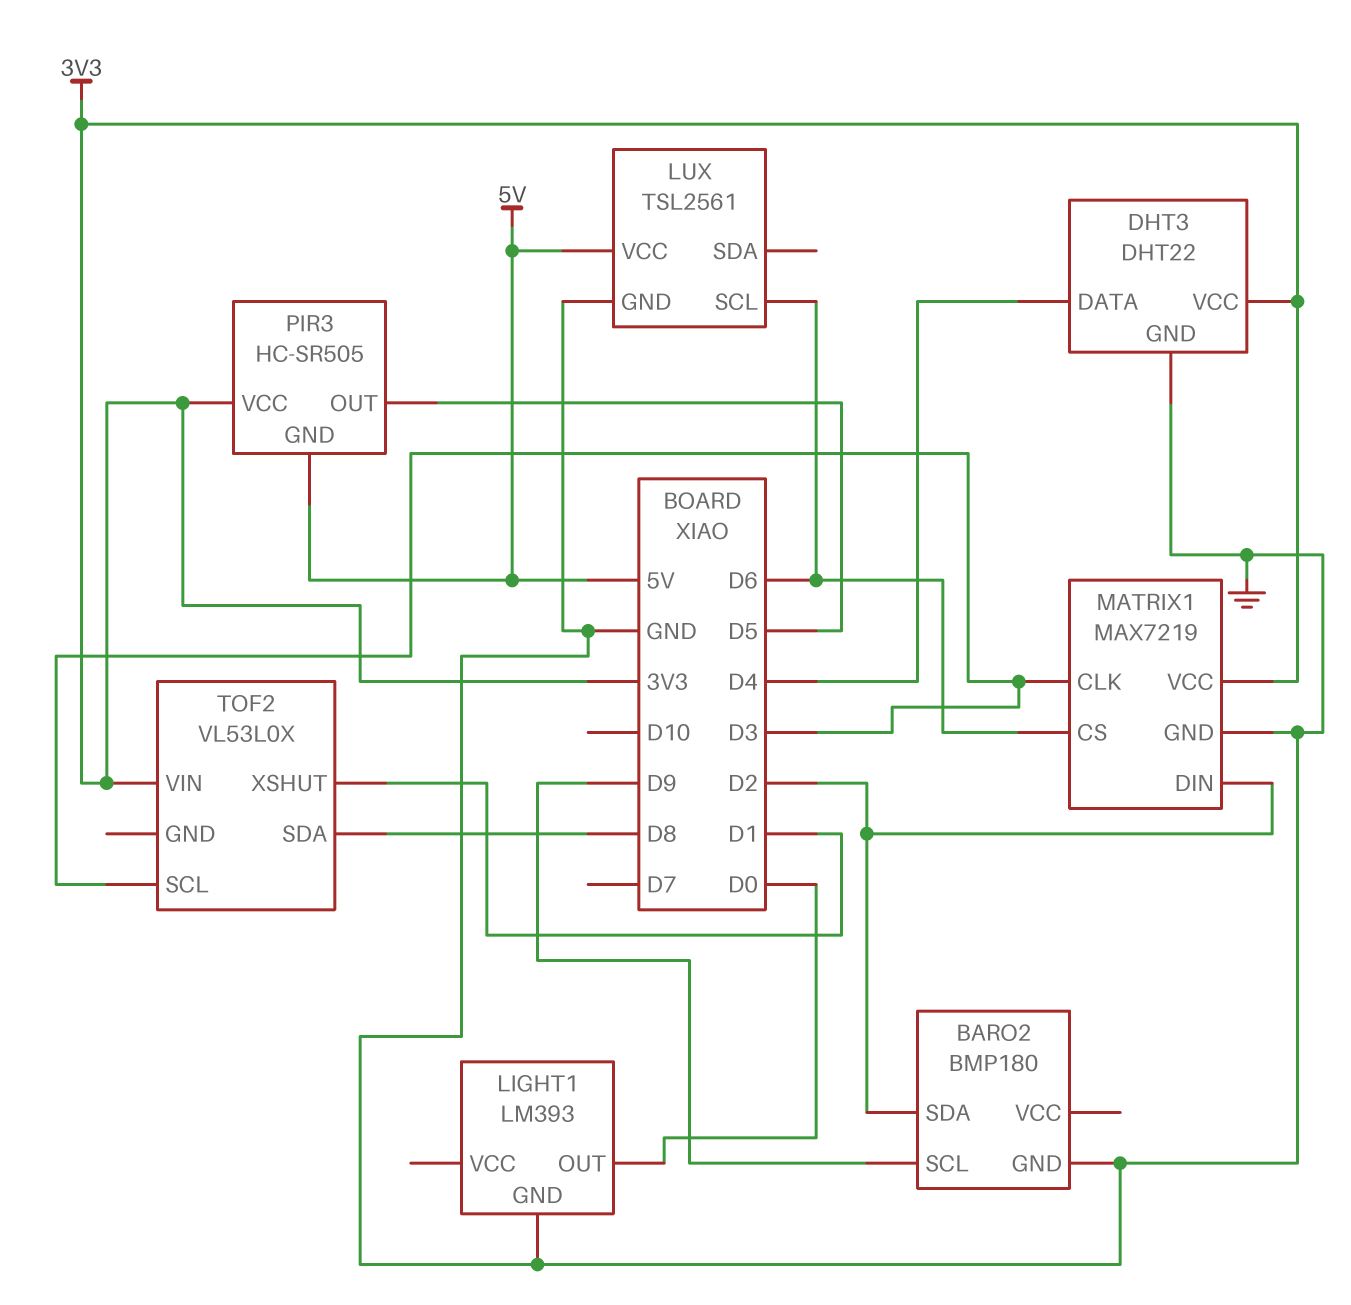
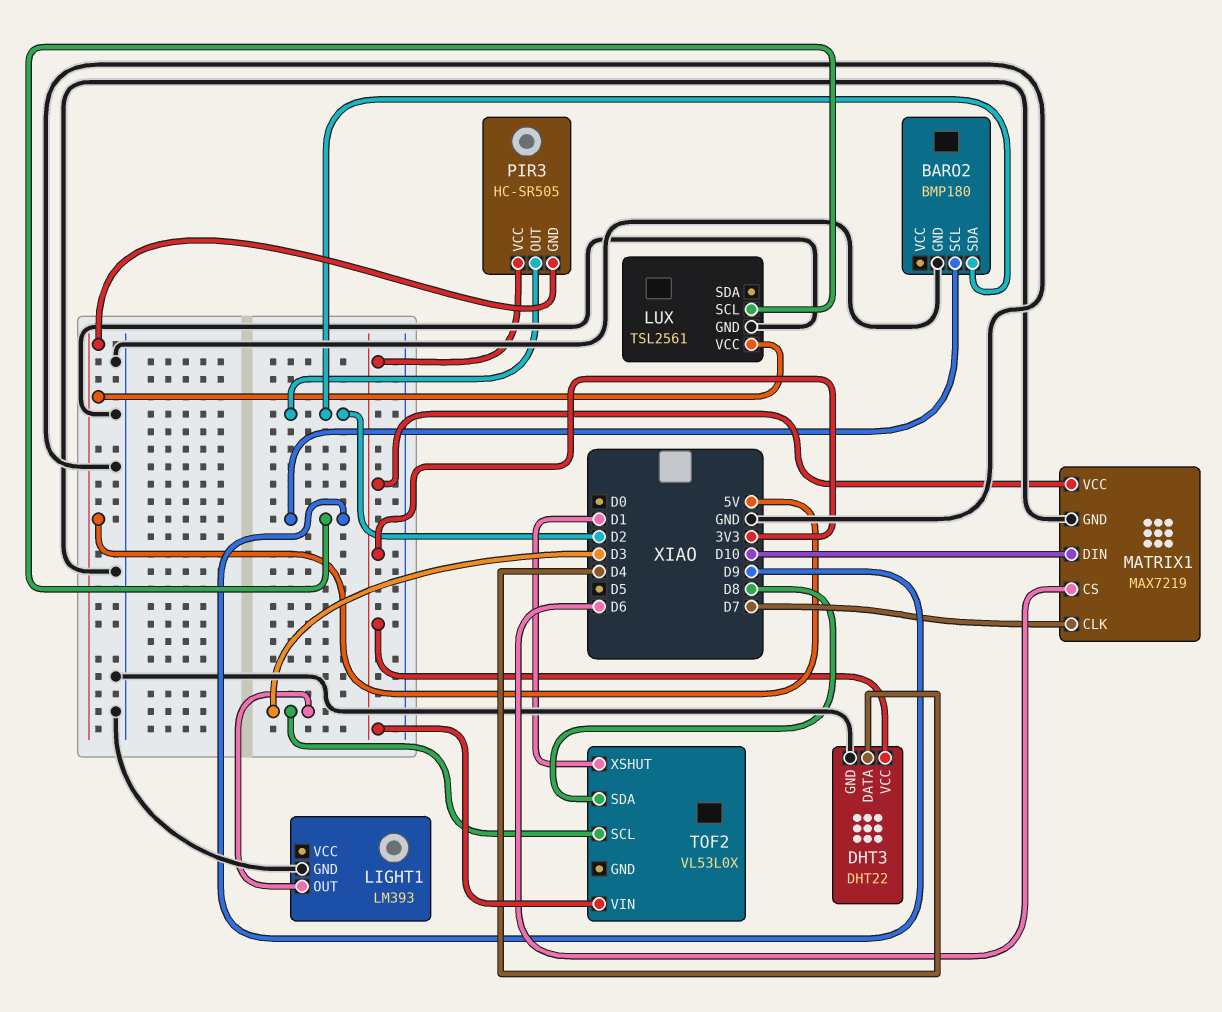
LIGHT1 pin OUT: D0 -> D3
LUX pin SCL: D6 -> D9
MATRIX1 pin CLK: D3 -> D7
MATRIX1 pin DIN: D2 -> D10
PIR3 pin OUT: D5 -> D2

